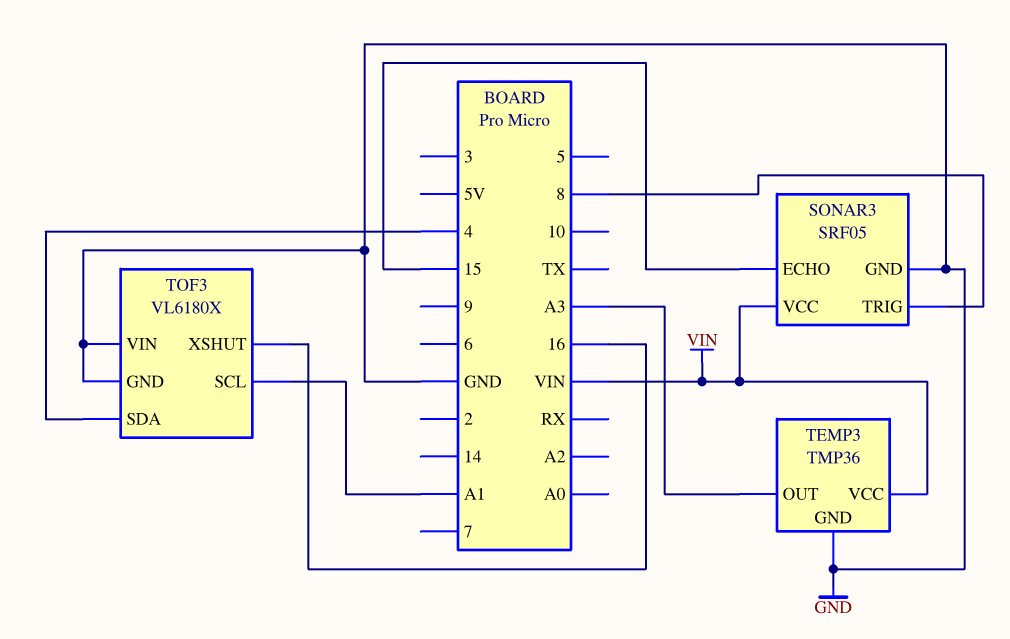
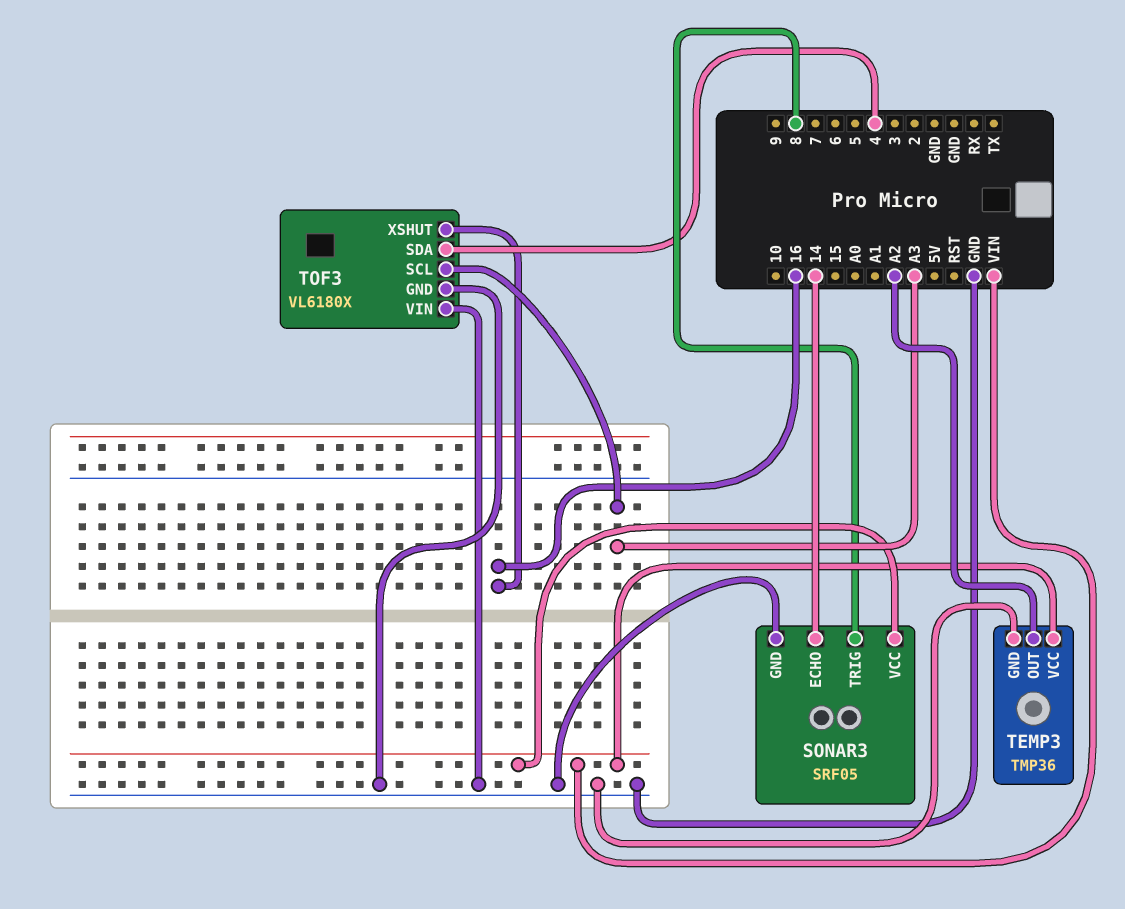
SONAR3 pin ECHO: 15 -> 14
TEMP3 pin OUT: A3 -> A2
TOF3 pin SCL: A1 -> A3

